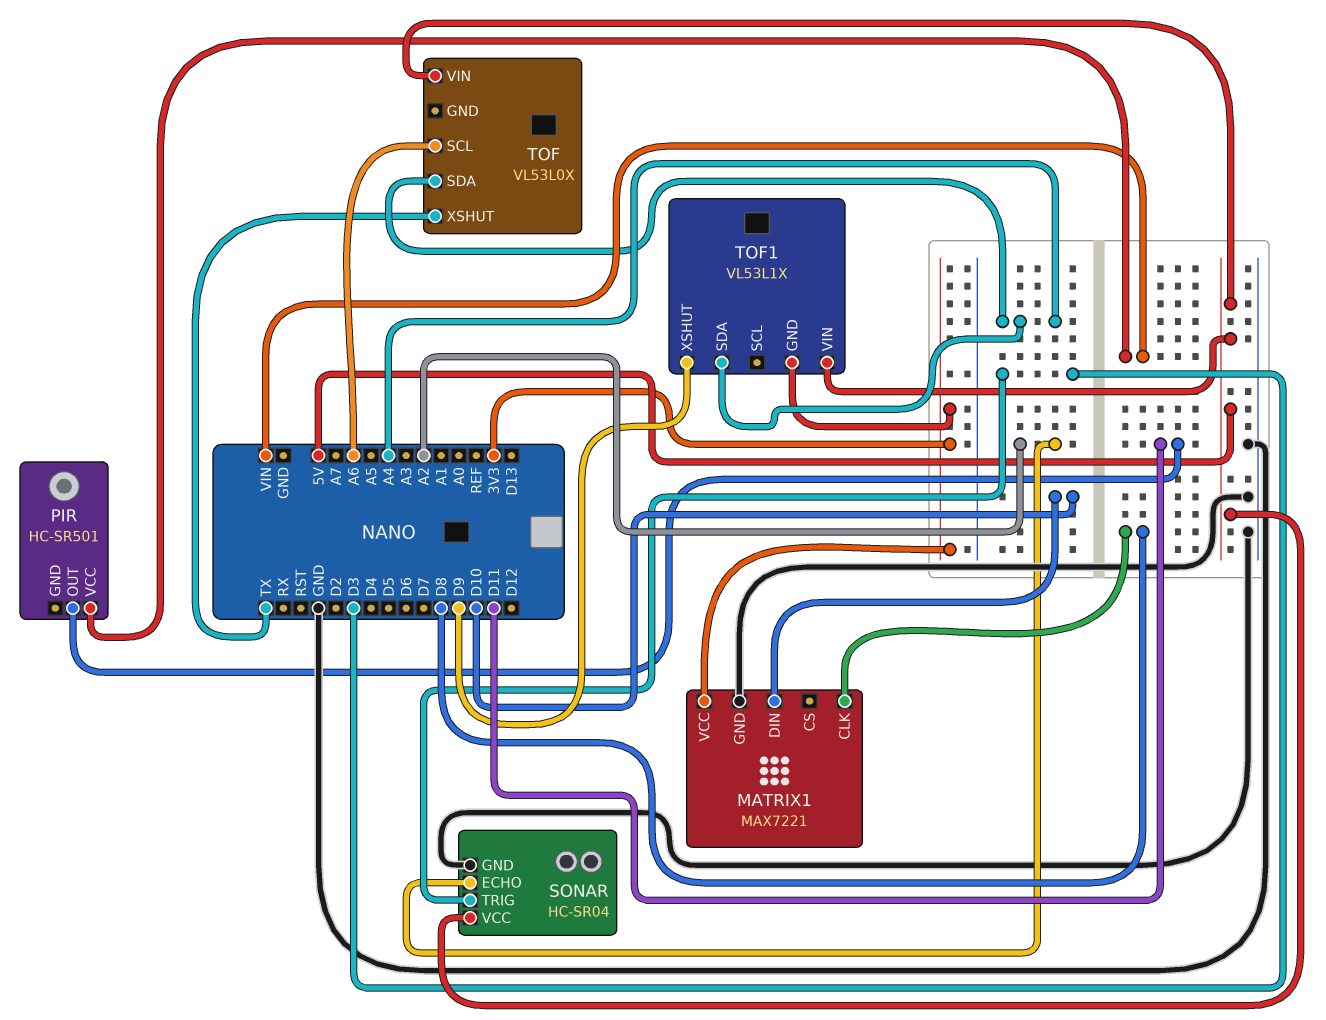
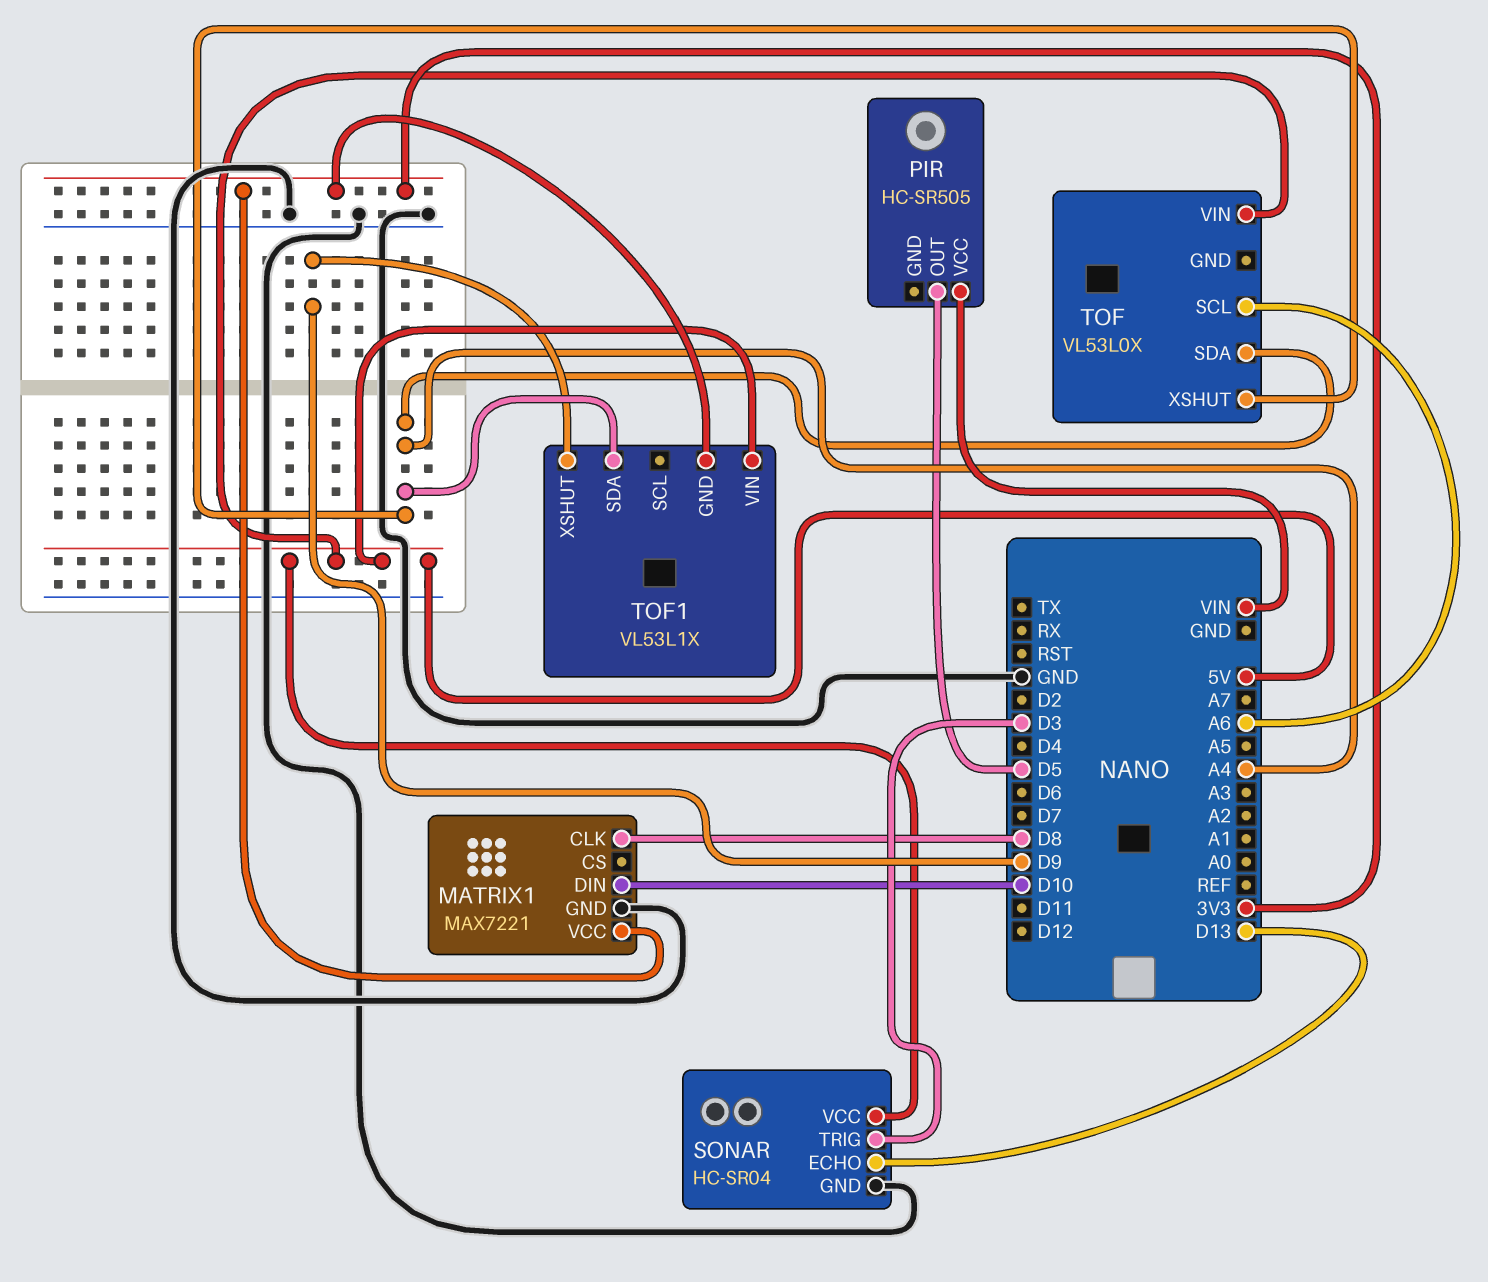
PIR: HC-SR501 -> HC-SR505
PIR pin OUT: D11 -> D5
SONAR pin ECHO: A2 -> D13
TOF pin XSHUT: TX -> A4

